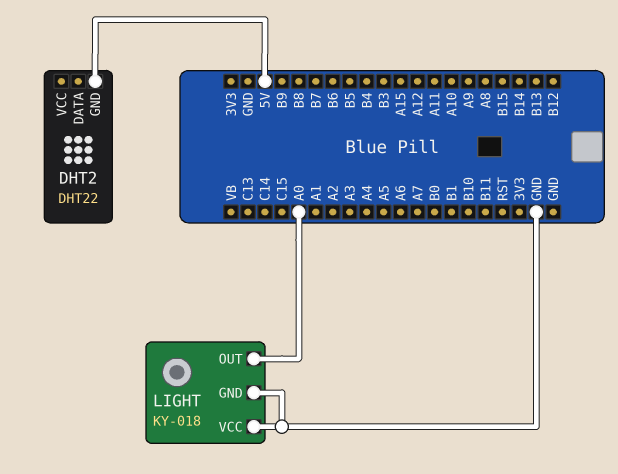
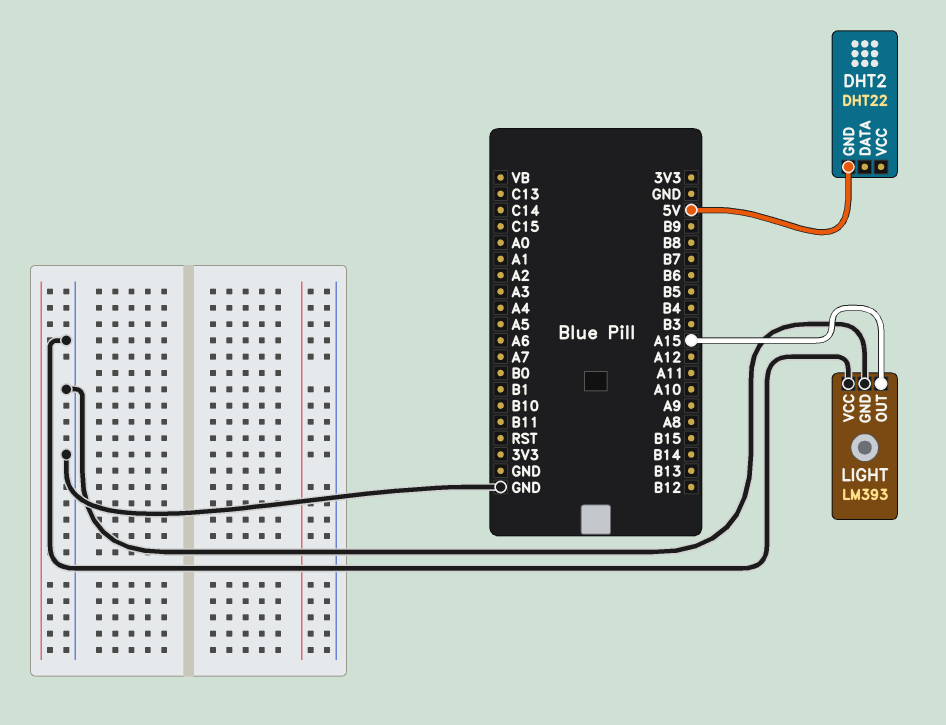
LIGHT: KY-018 -> LM393
LIGHT pin OUT: A0 -> A15

